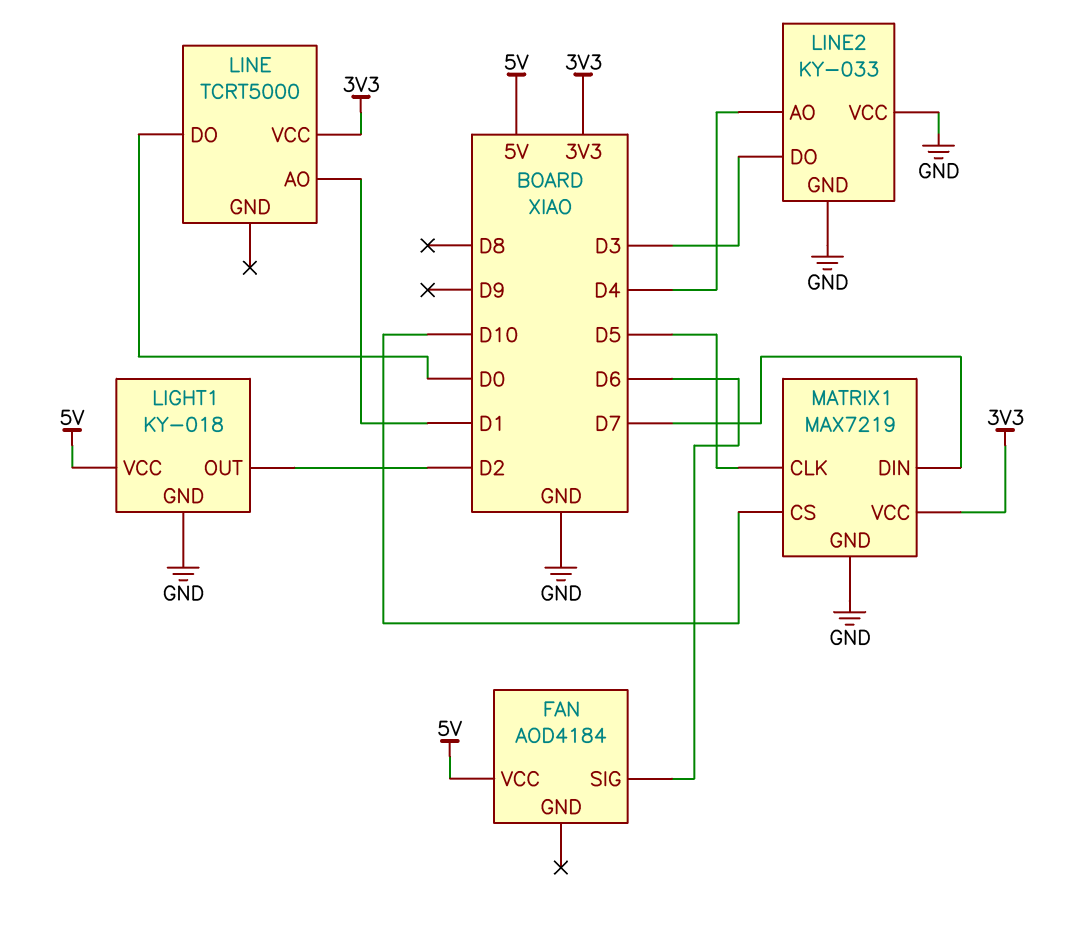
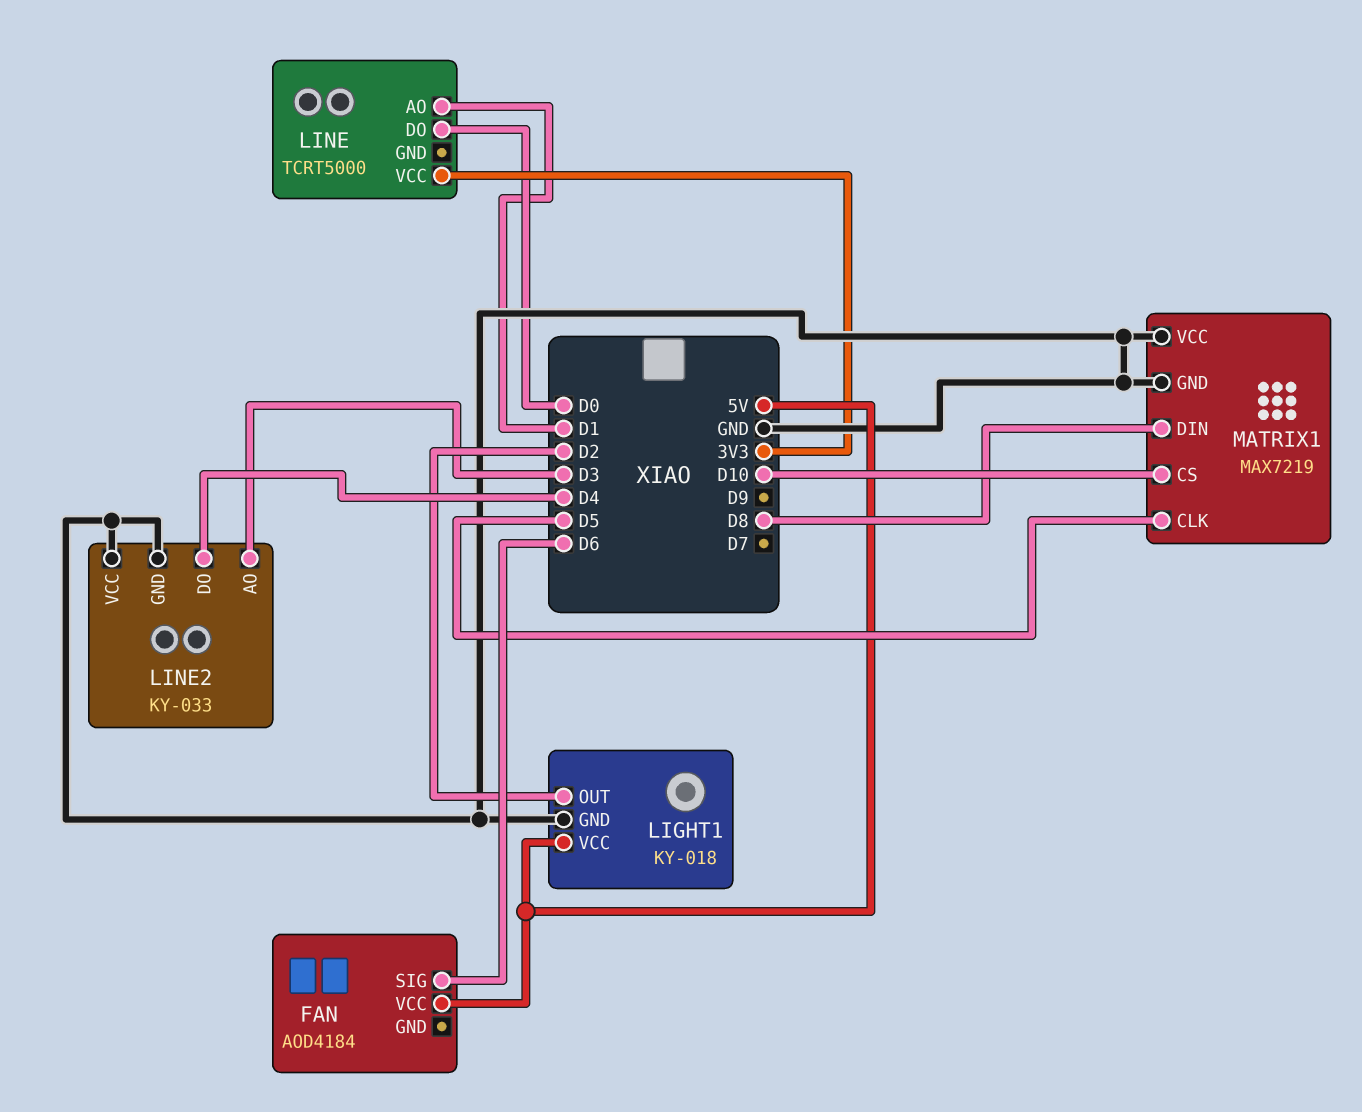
LINE2 pin AO: D4 -> D3
LINE2 pin DO: D3 -> D4
MATRIX1 pin DIN: D7 -> D8
MATRIX1 pin VCC: 3V3 -> GND

